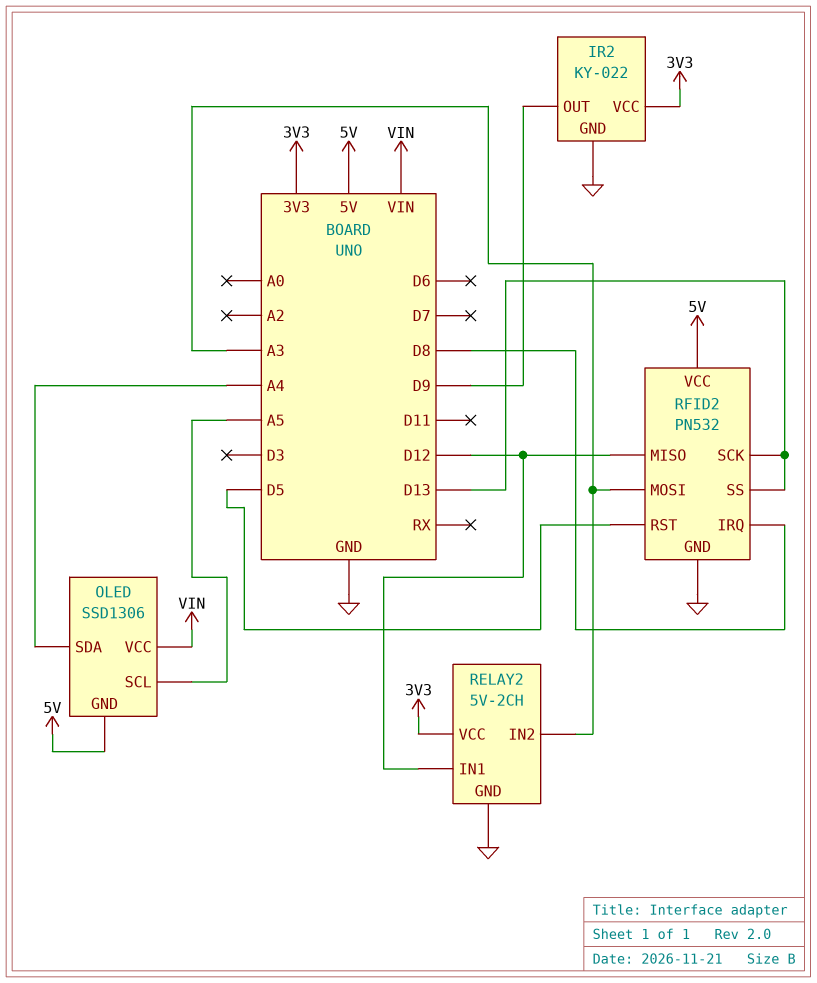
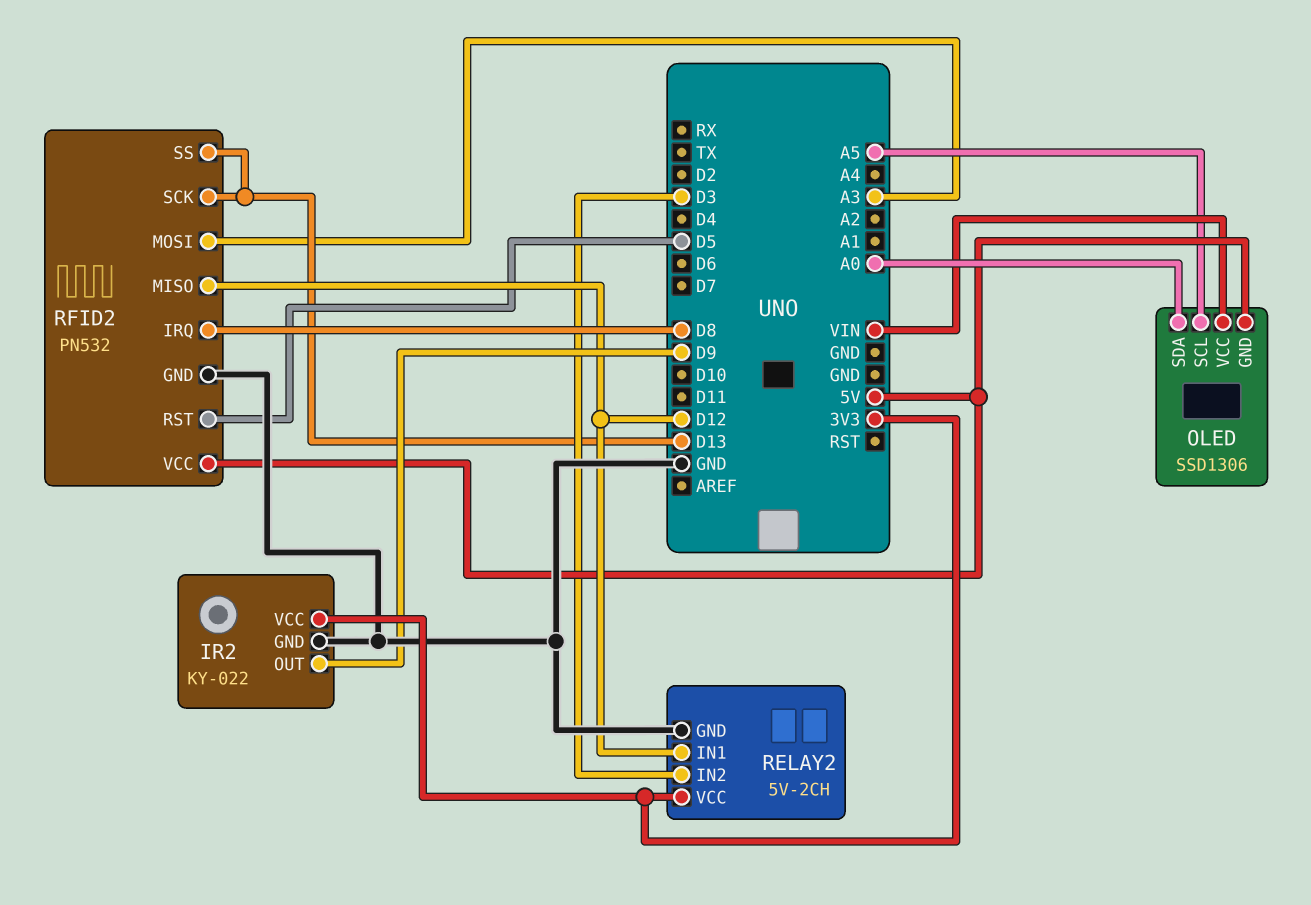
OLED pin SDA: A4 -> A0
RELAY2 pin IN2: A3 -> D3

